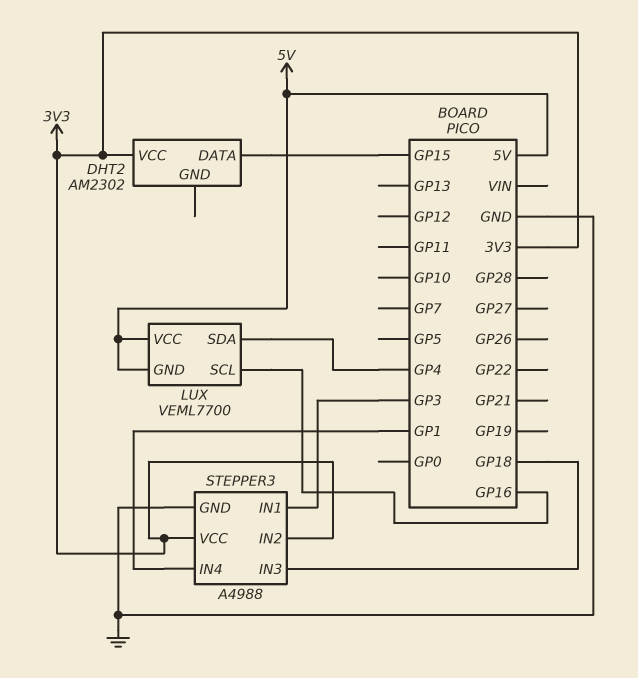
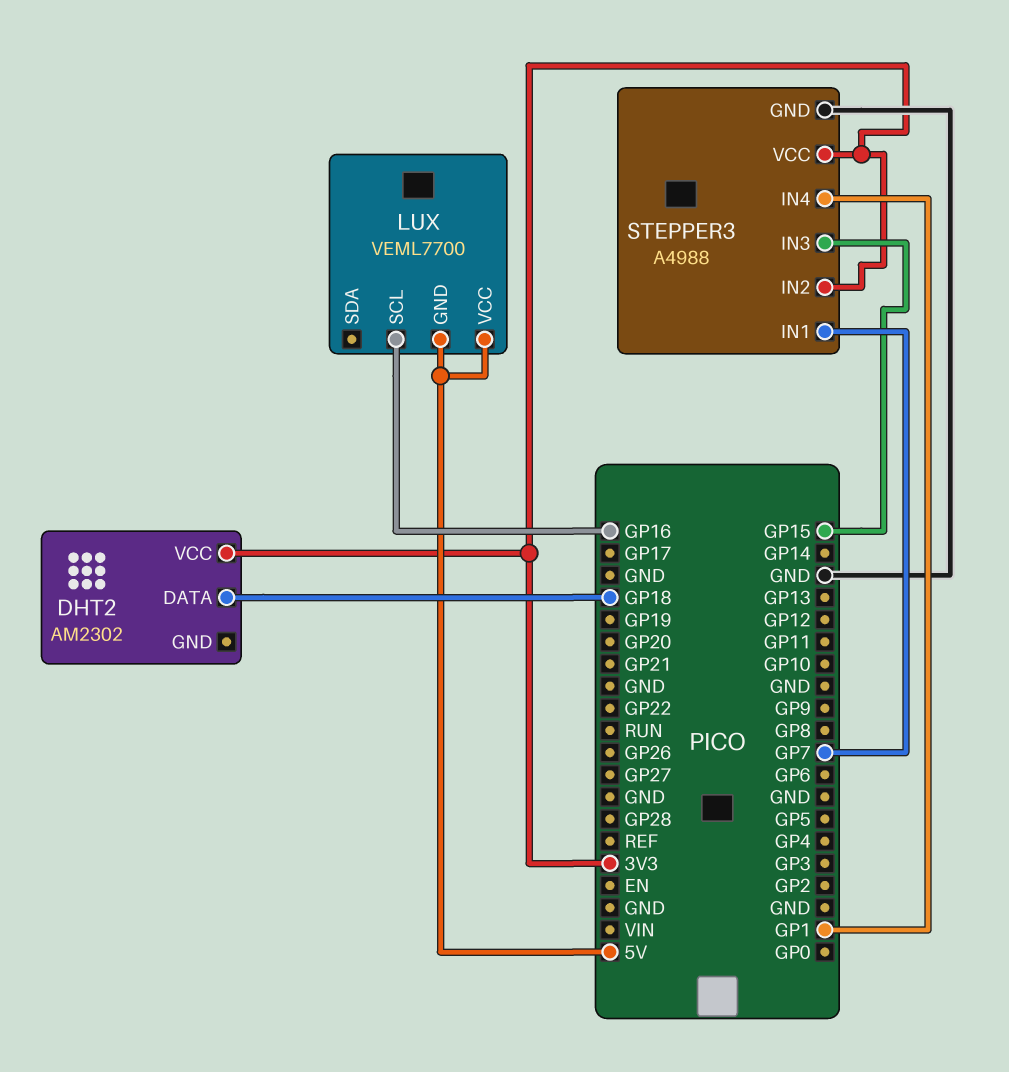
DHT2 pin DATA: GP15 -> GP18
LUX pin SDA: GP4 -> none
STEPPER3 pin IN1: GP3 -> GP7
STEPPER3 pin IN3: GP18 -> GP15

